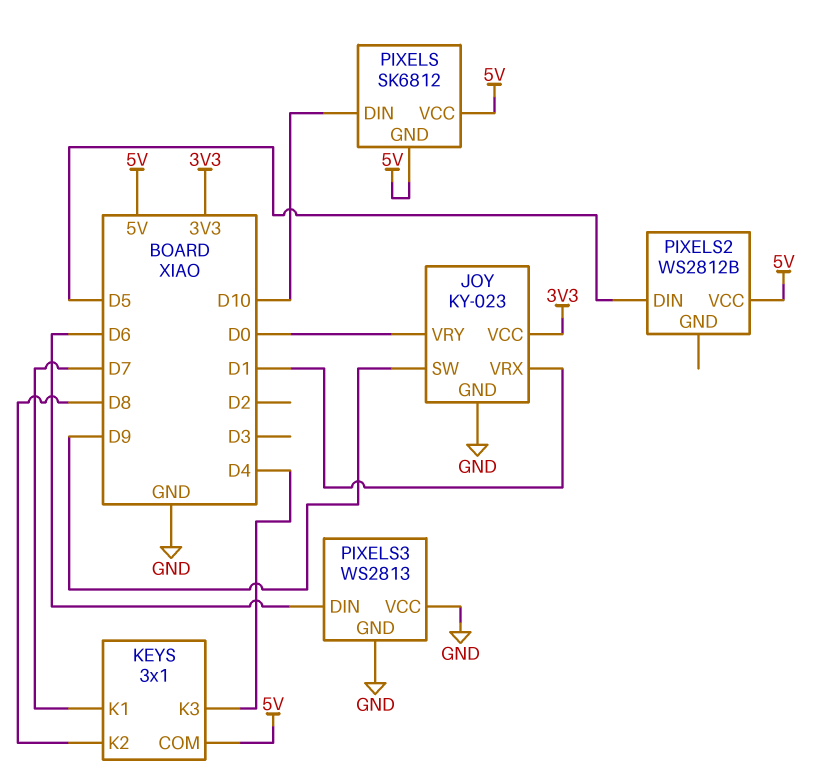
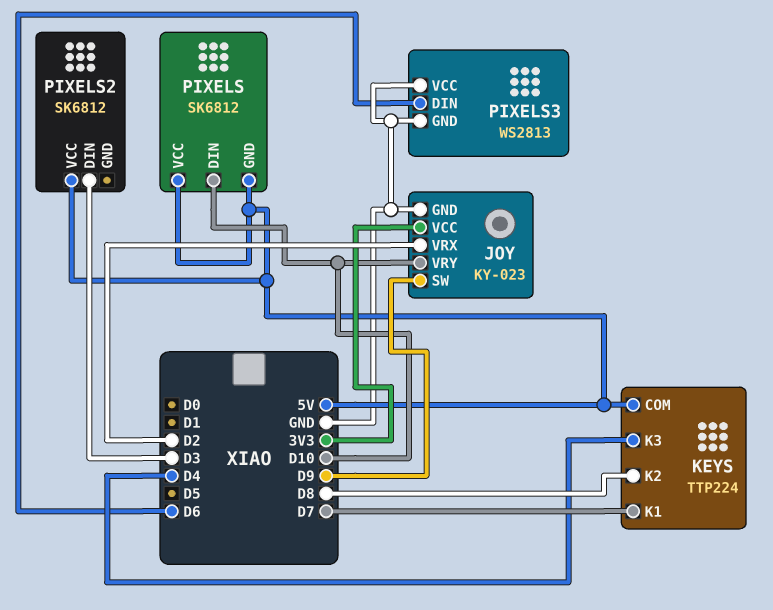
JOY pin VRX: D1 -> D2
JOY pin VRY: D0 -> D10
KEYS: 3x1 -> TTP224
PIXELS2: WS2812B -> SK6812
PIXELS2 pin DIN: D5 -> D3

